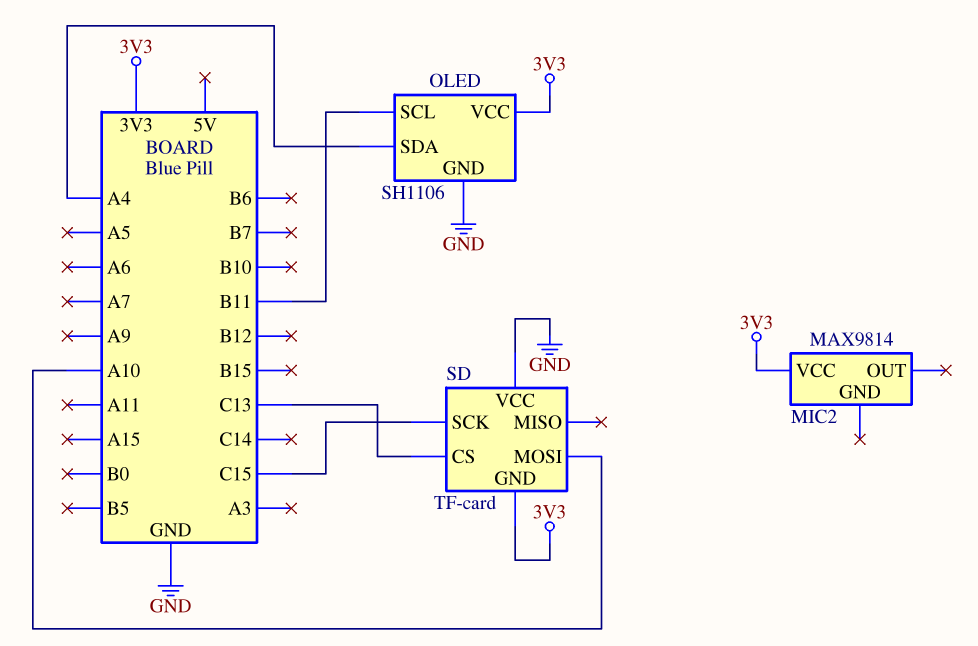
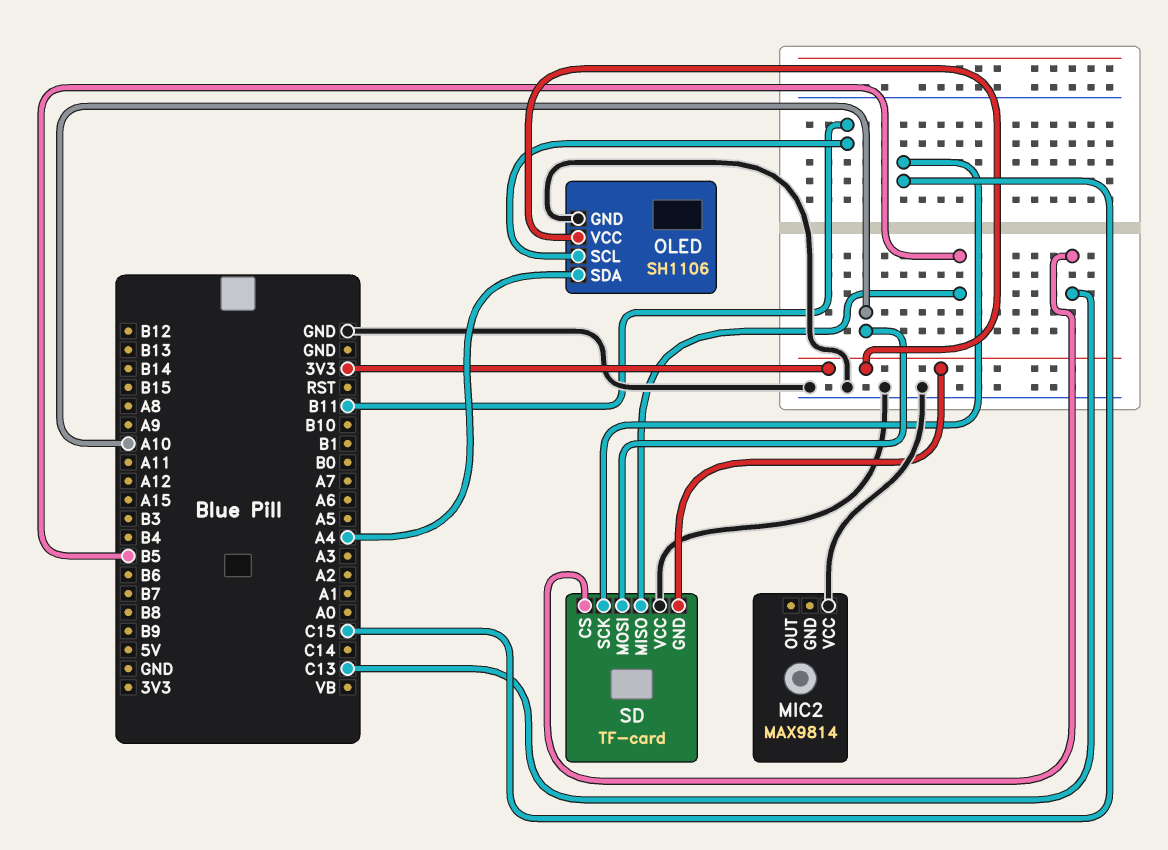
MIC2 pin VCC: 3V3 -> GND
SD pin MISO: none -> B5

